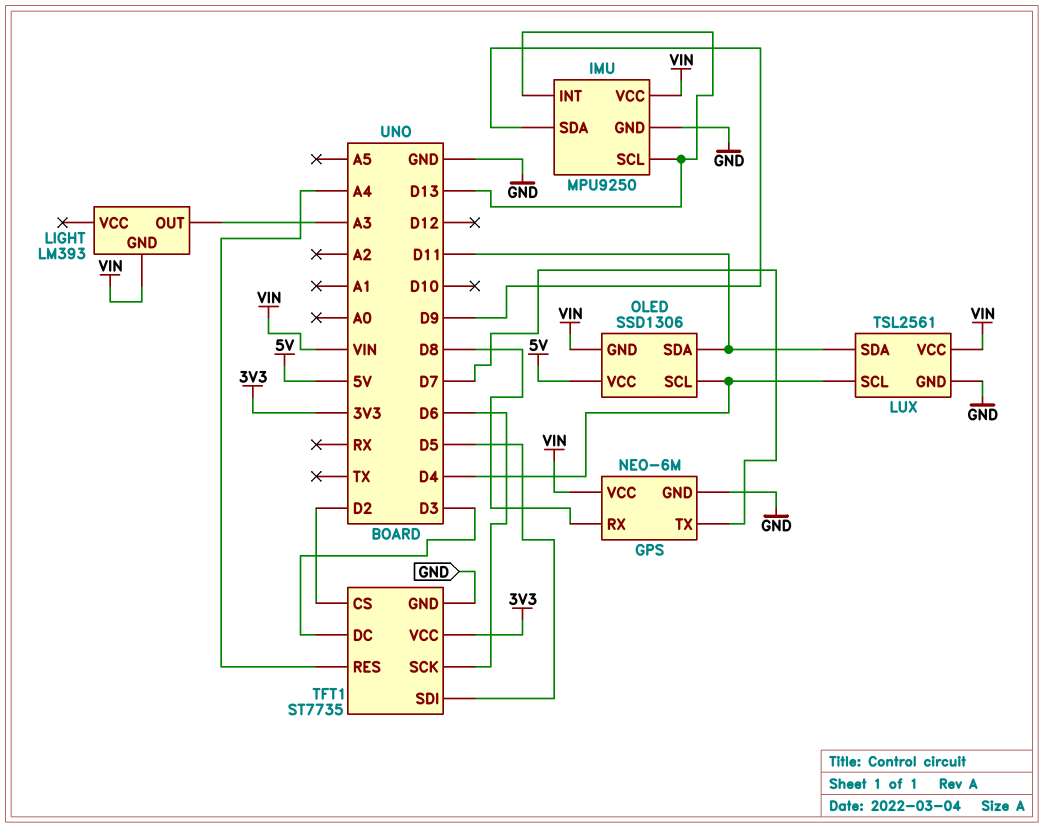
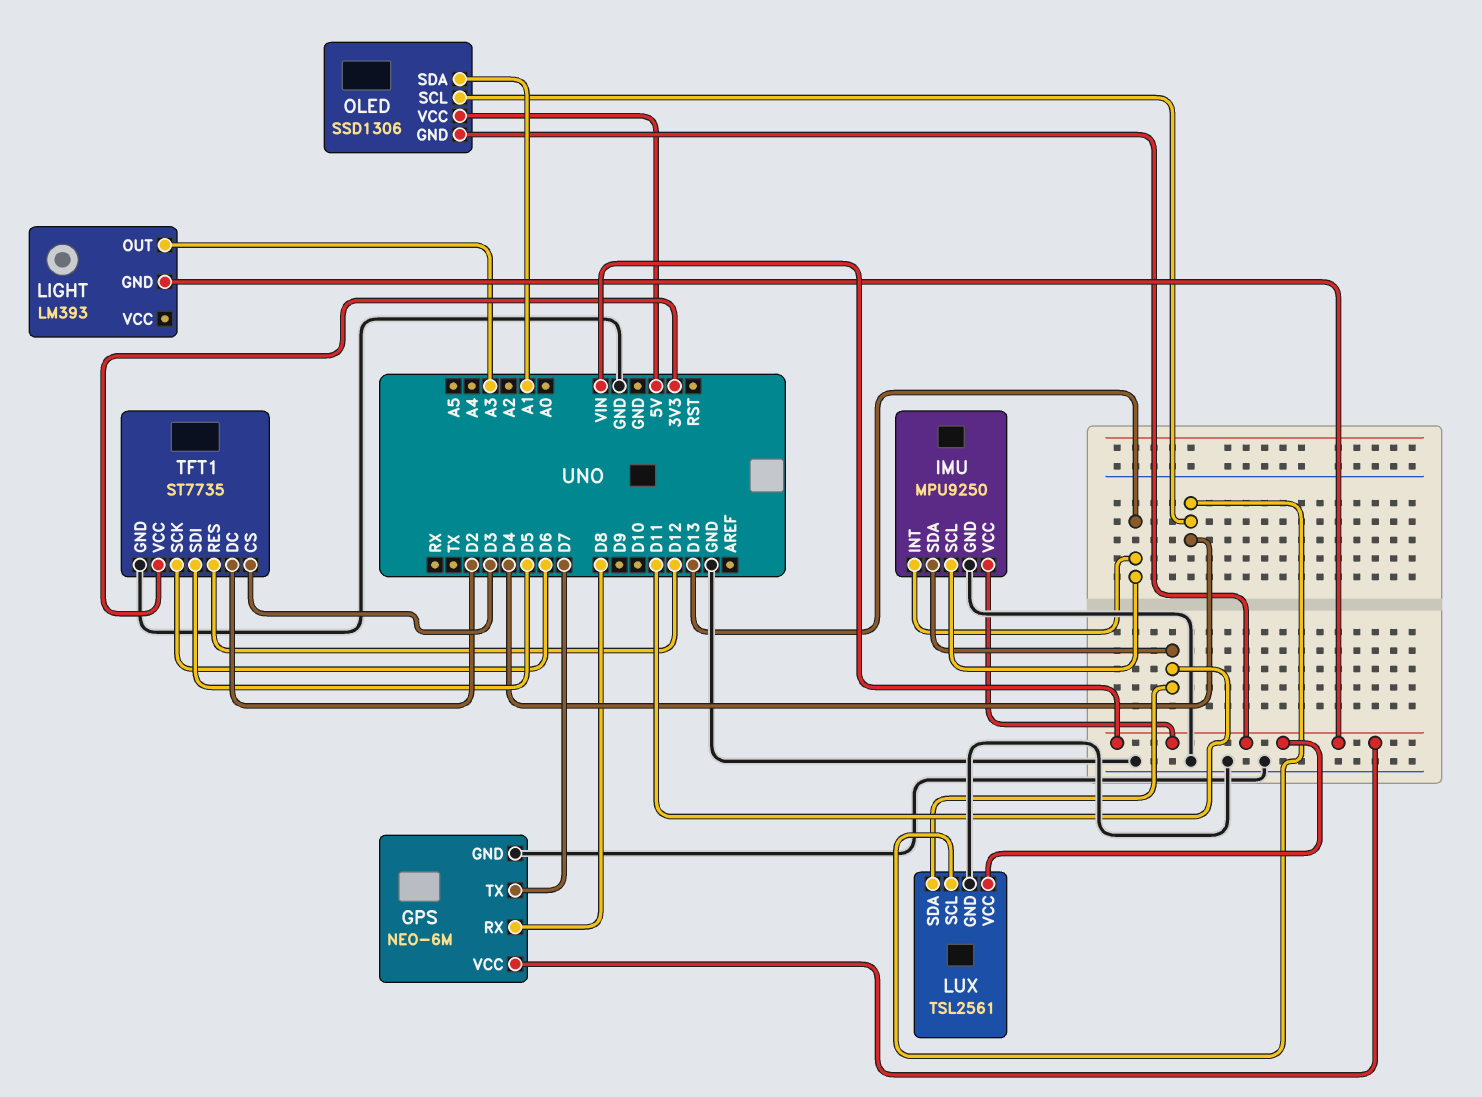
IMU pin SDA: D9 -> D11
OLED pin SDA: D11 -> A1
TFT1 pin CS: D2 -> D3
TFT1 pin DC: D3 -> D2
TFT1 pin RES: A4 -> D12

